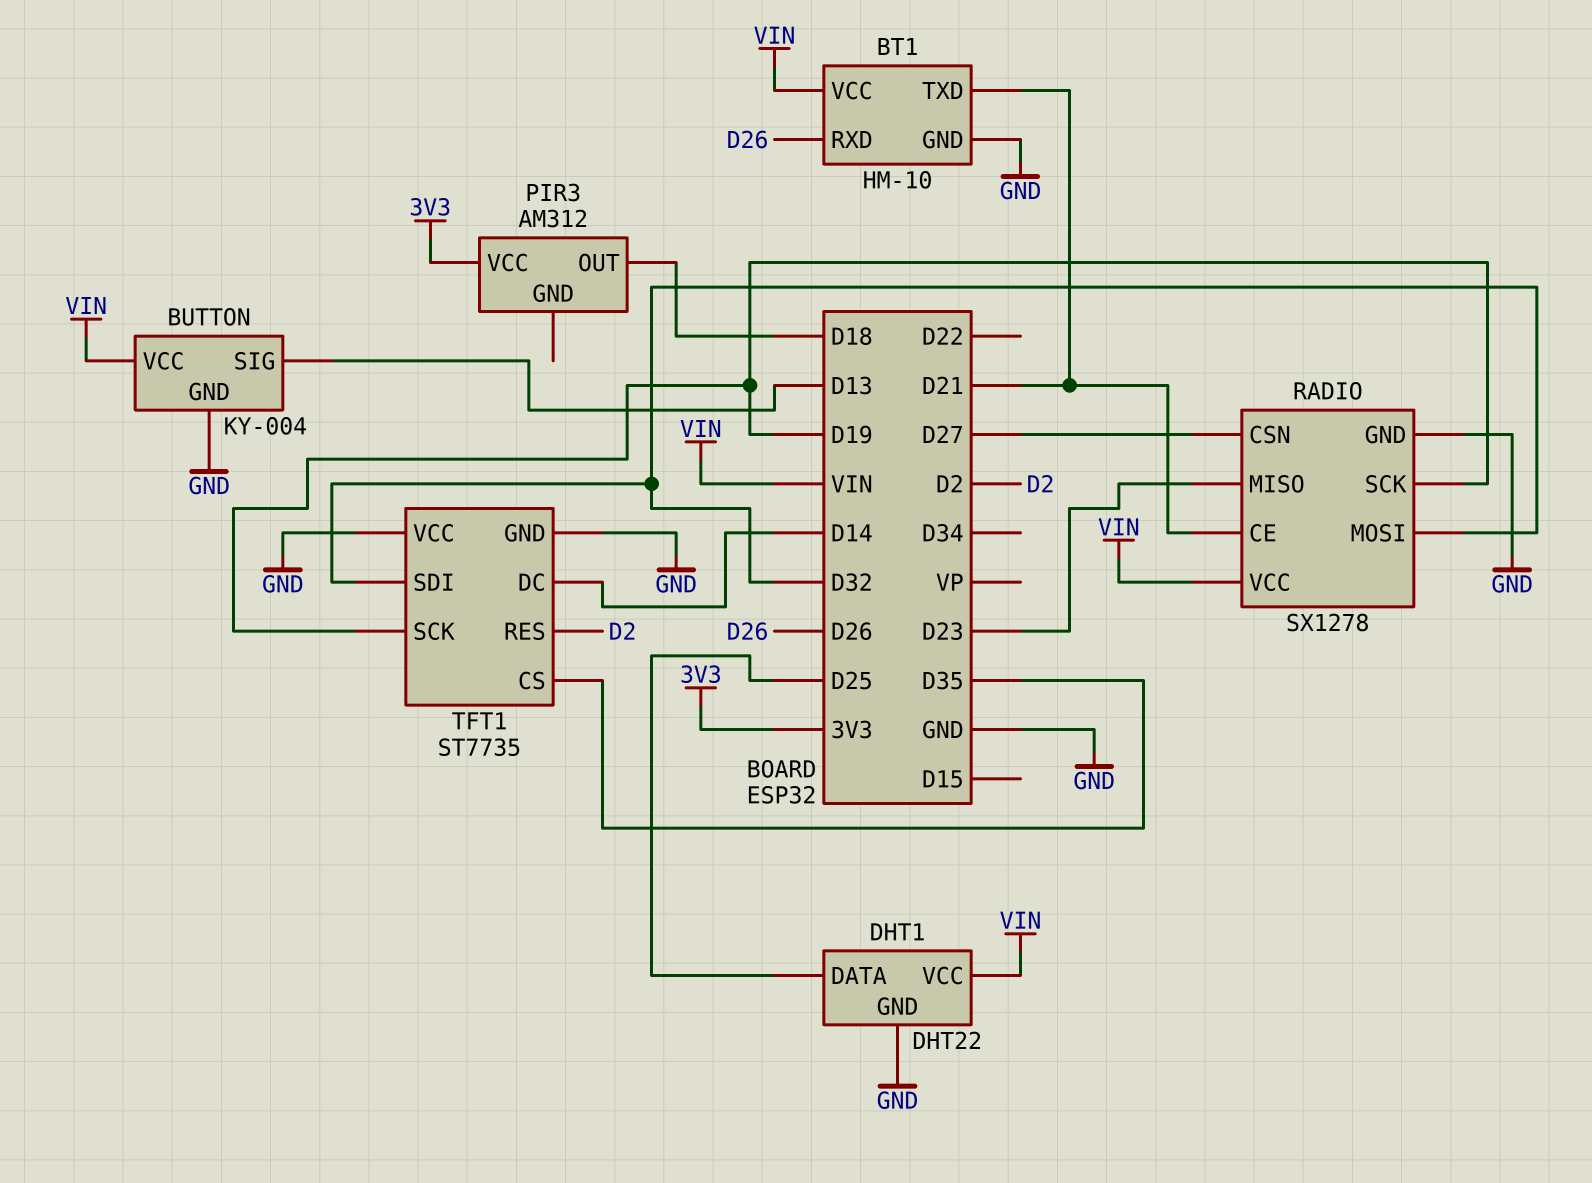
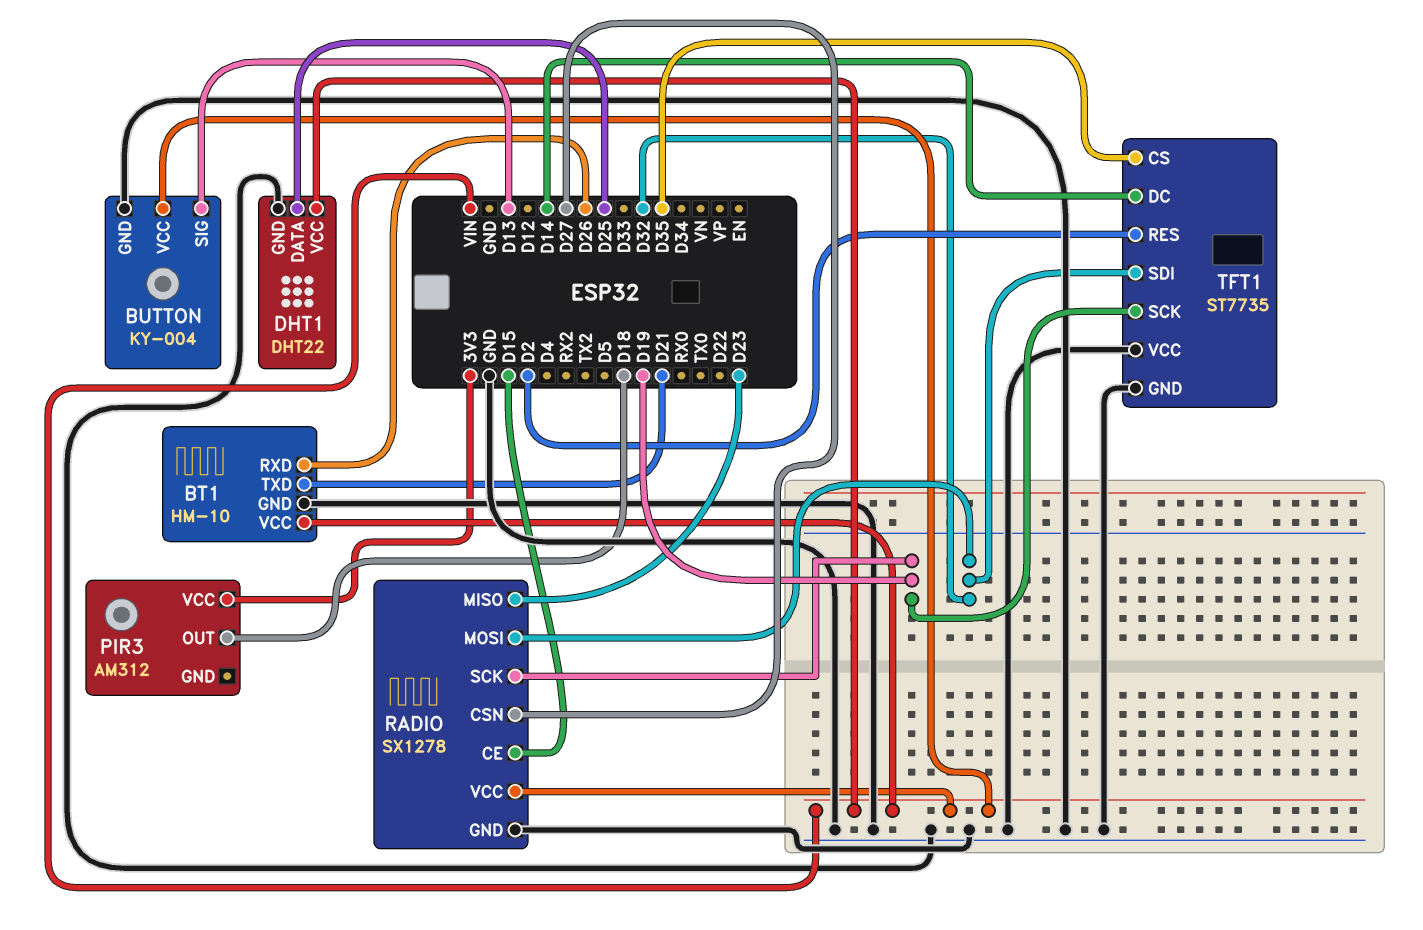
RADIO pin CE: D21 -> D15

